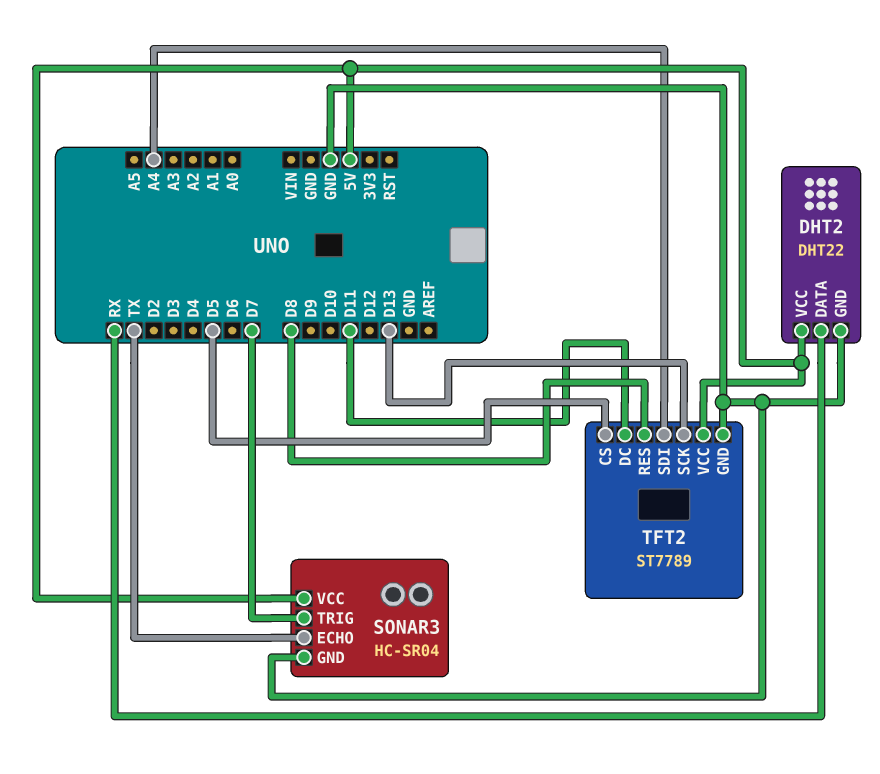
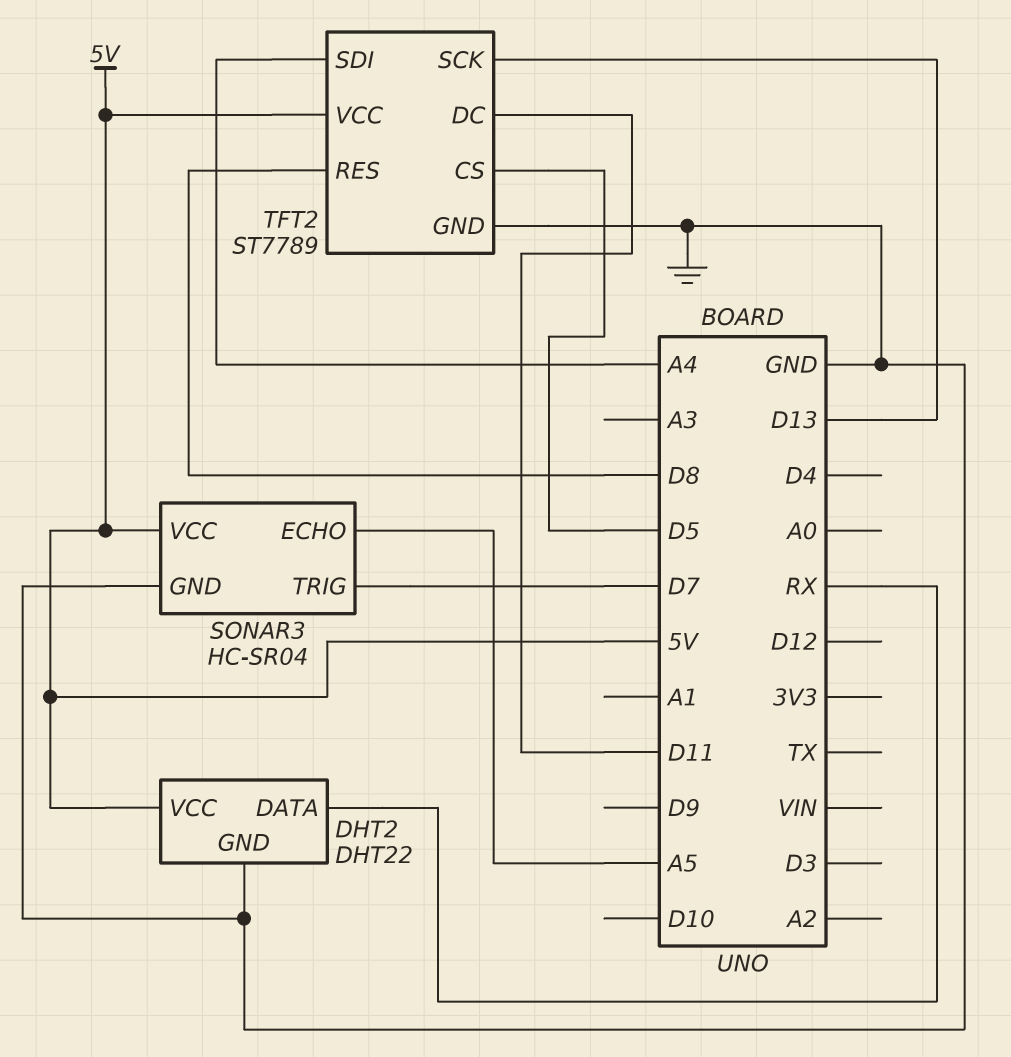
SONAR3 pin ECHO: TX -> A5

